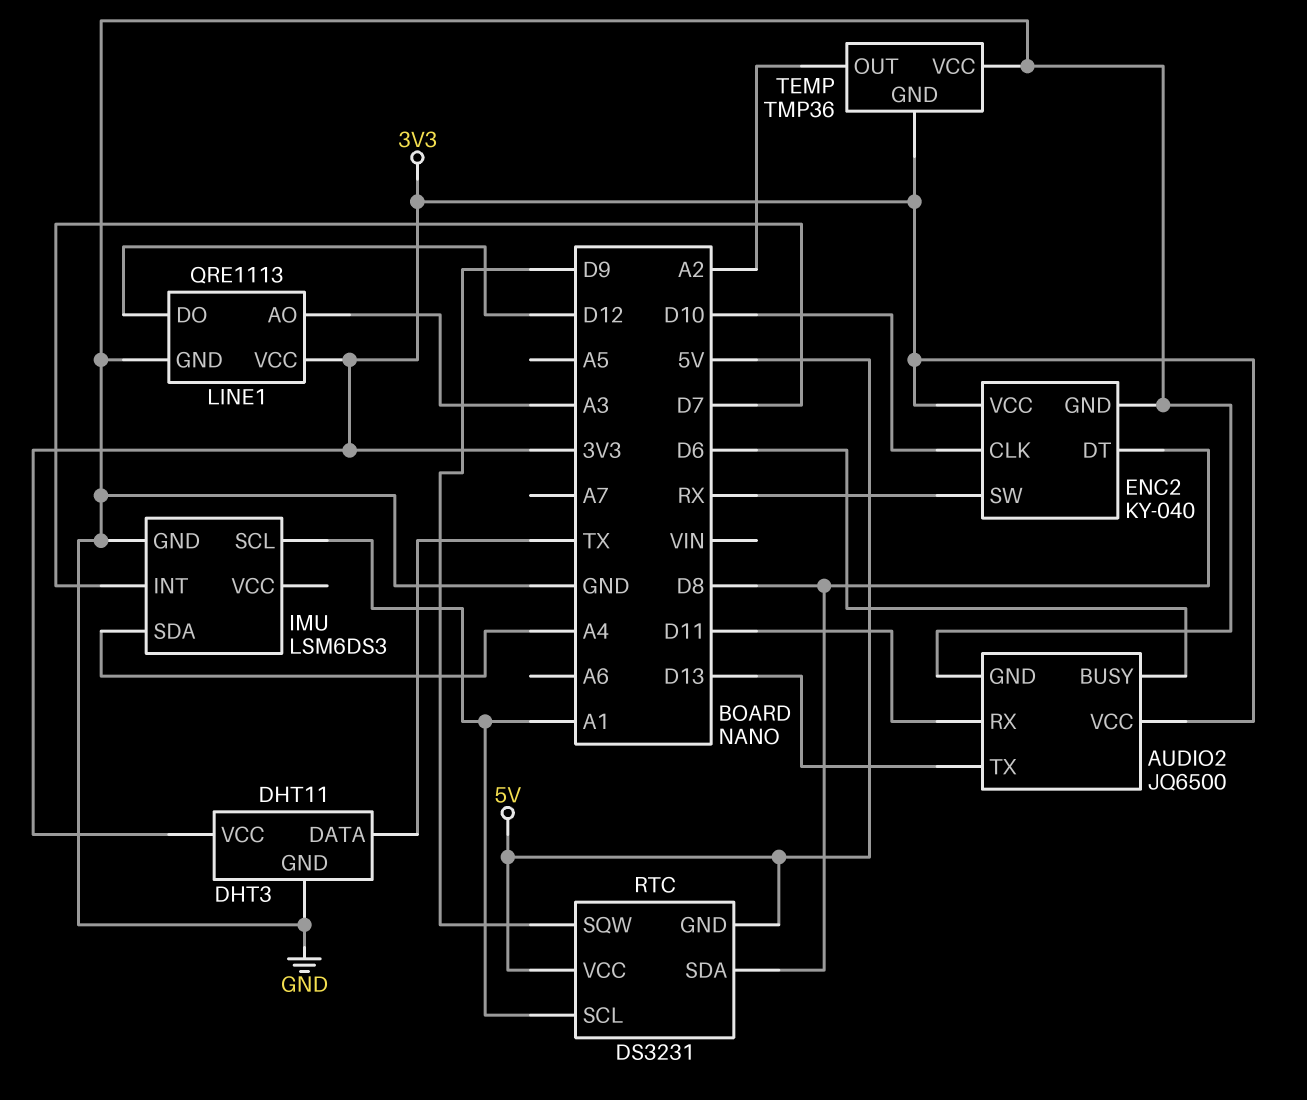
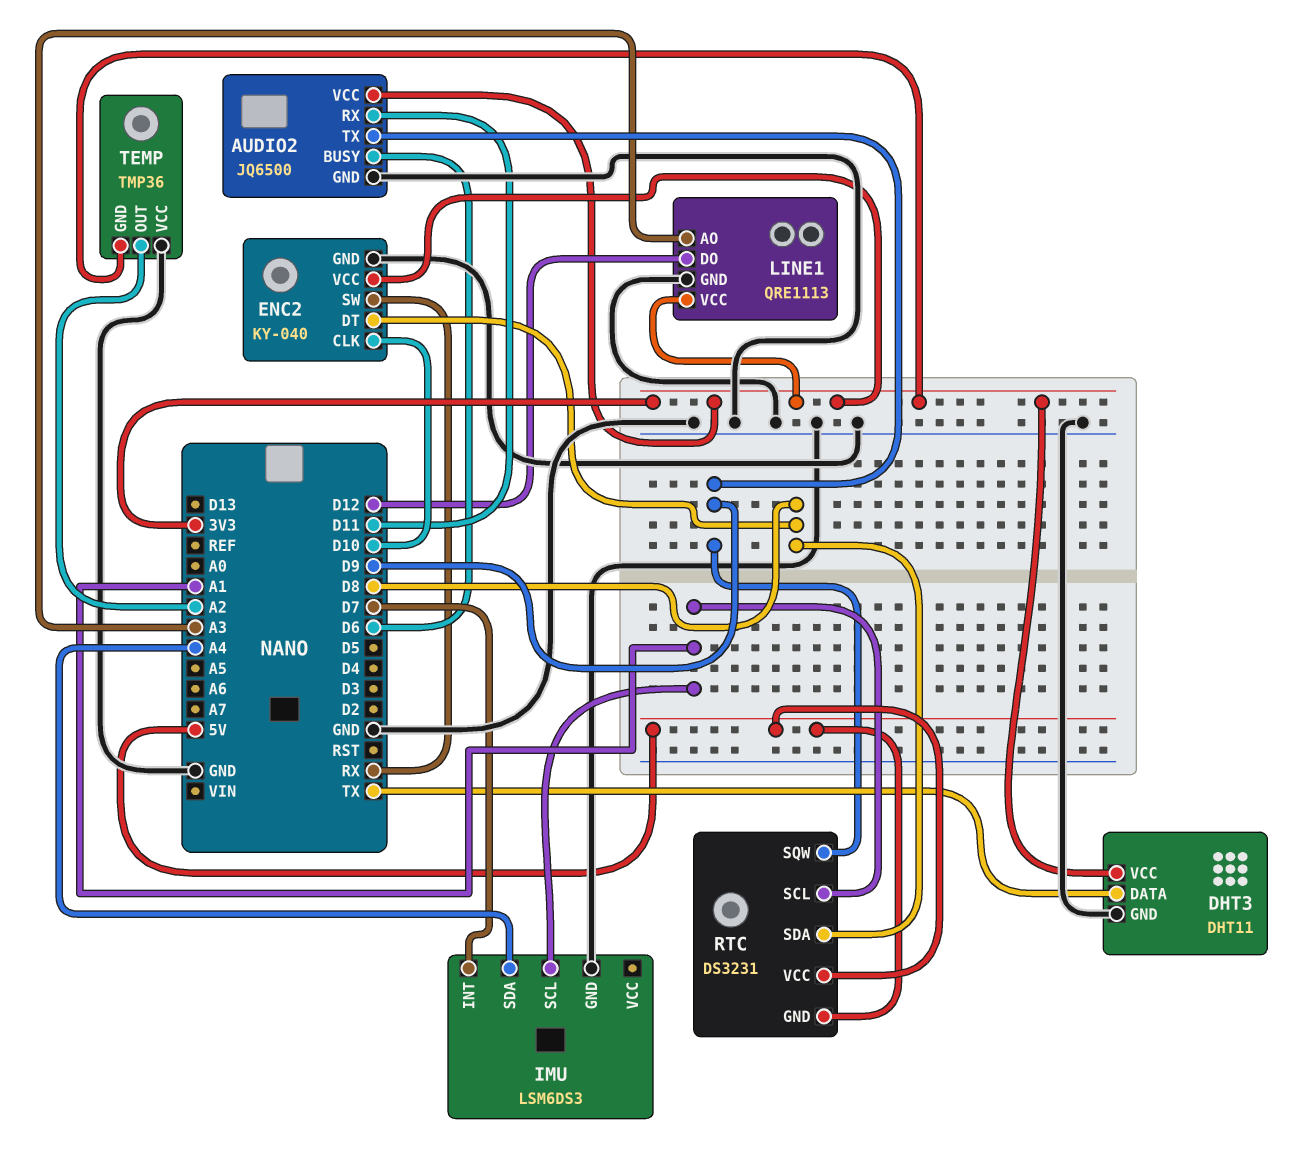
AUDIO2 pin TX: D13 -> D9

